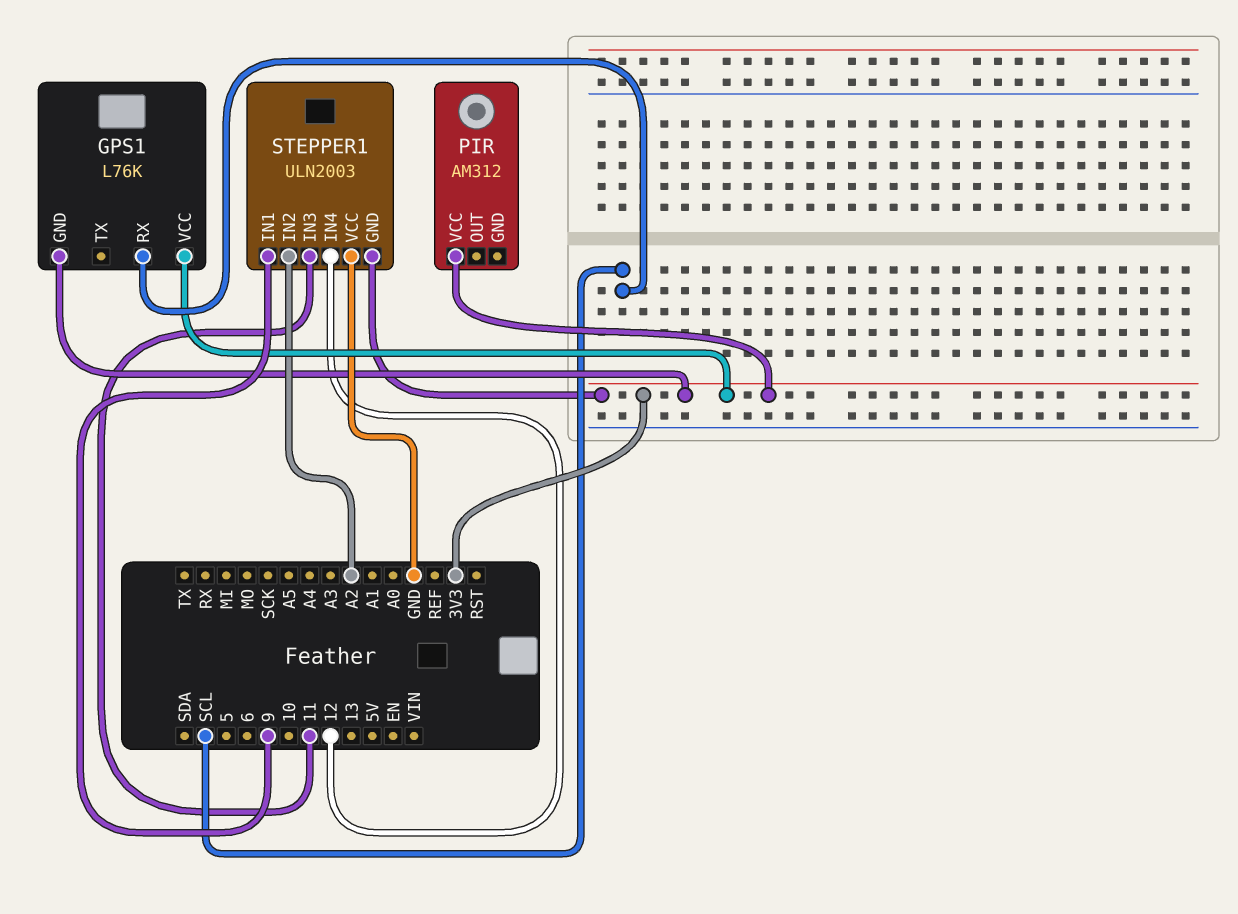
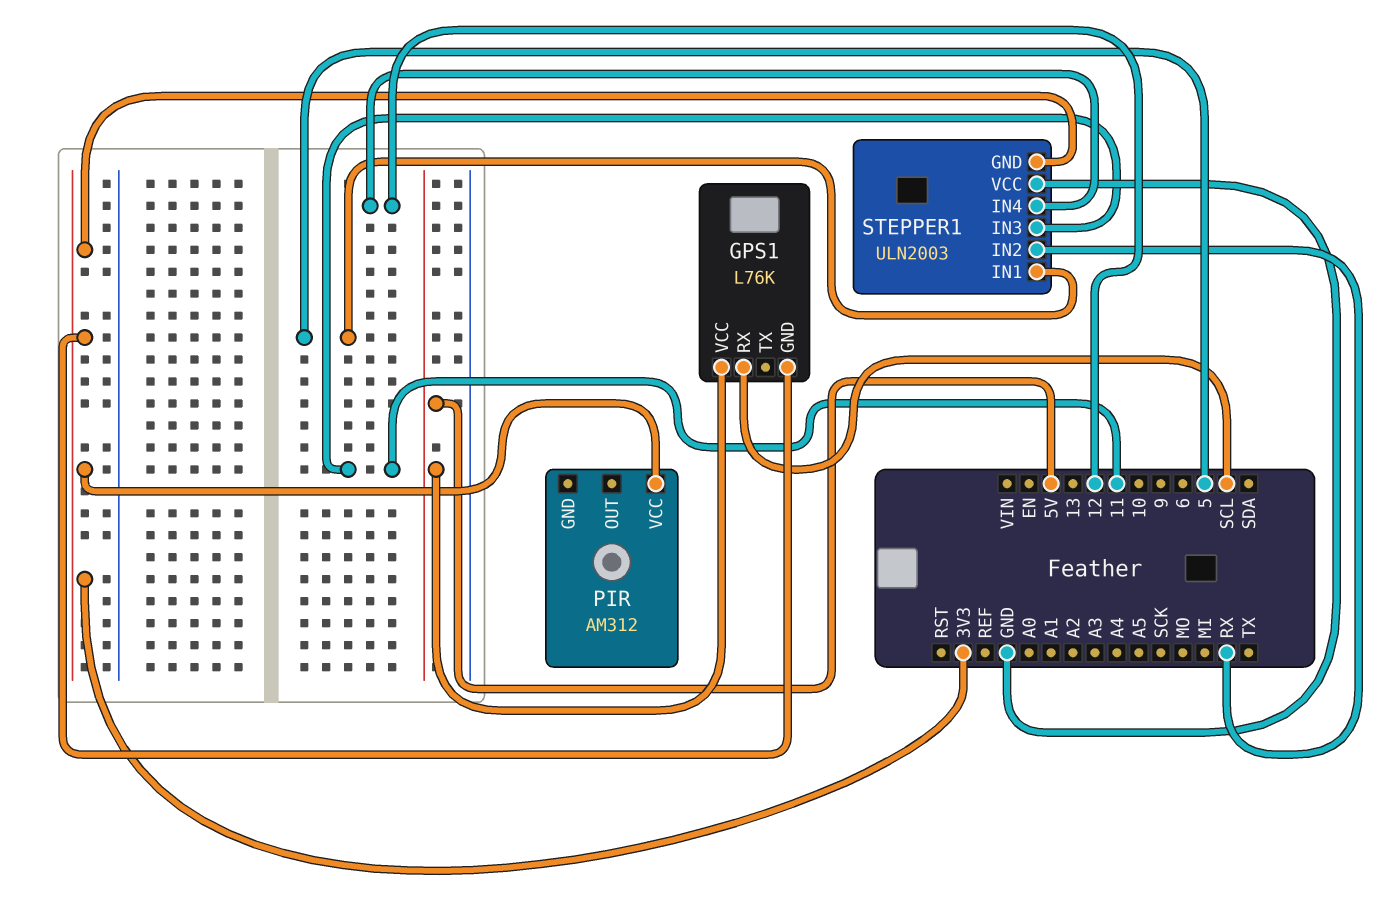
GPS1 pin VCC: 3V3 -> 5V
STEPPER1 pin IN1: 9 -> 5
STEPPER1 pin IN2: A2 -> RX

